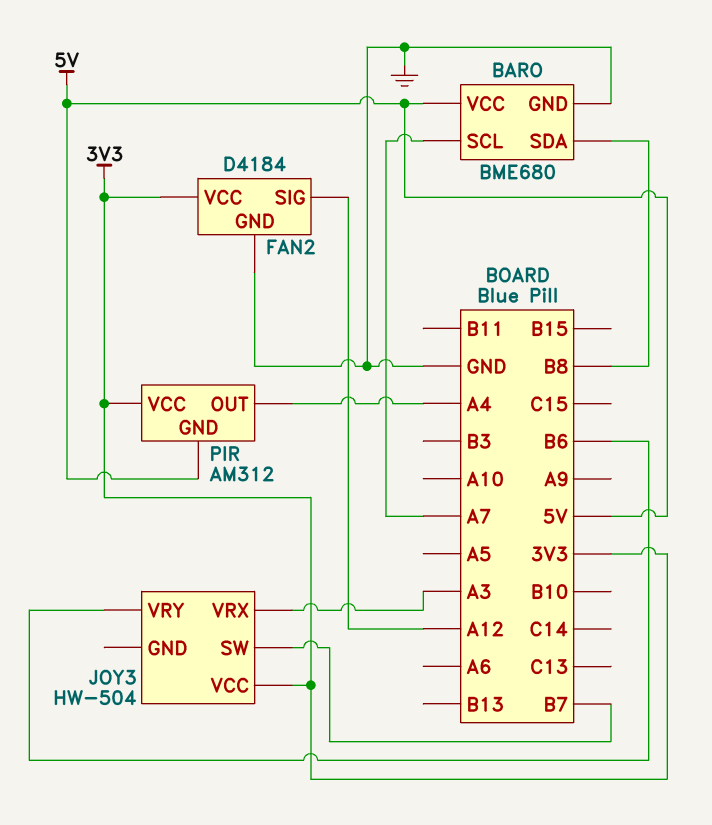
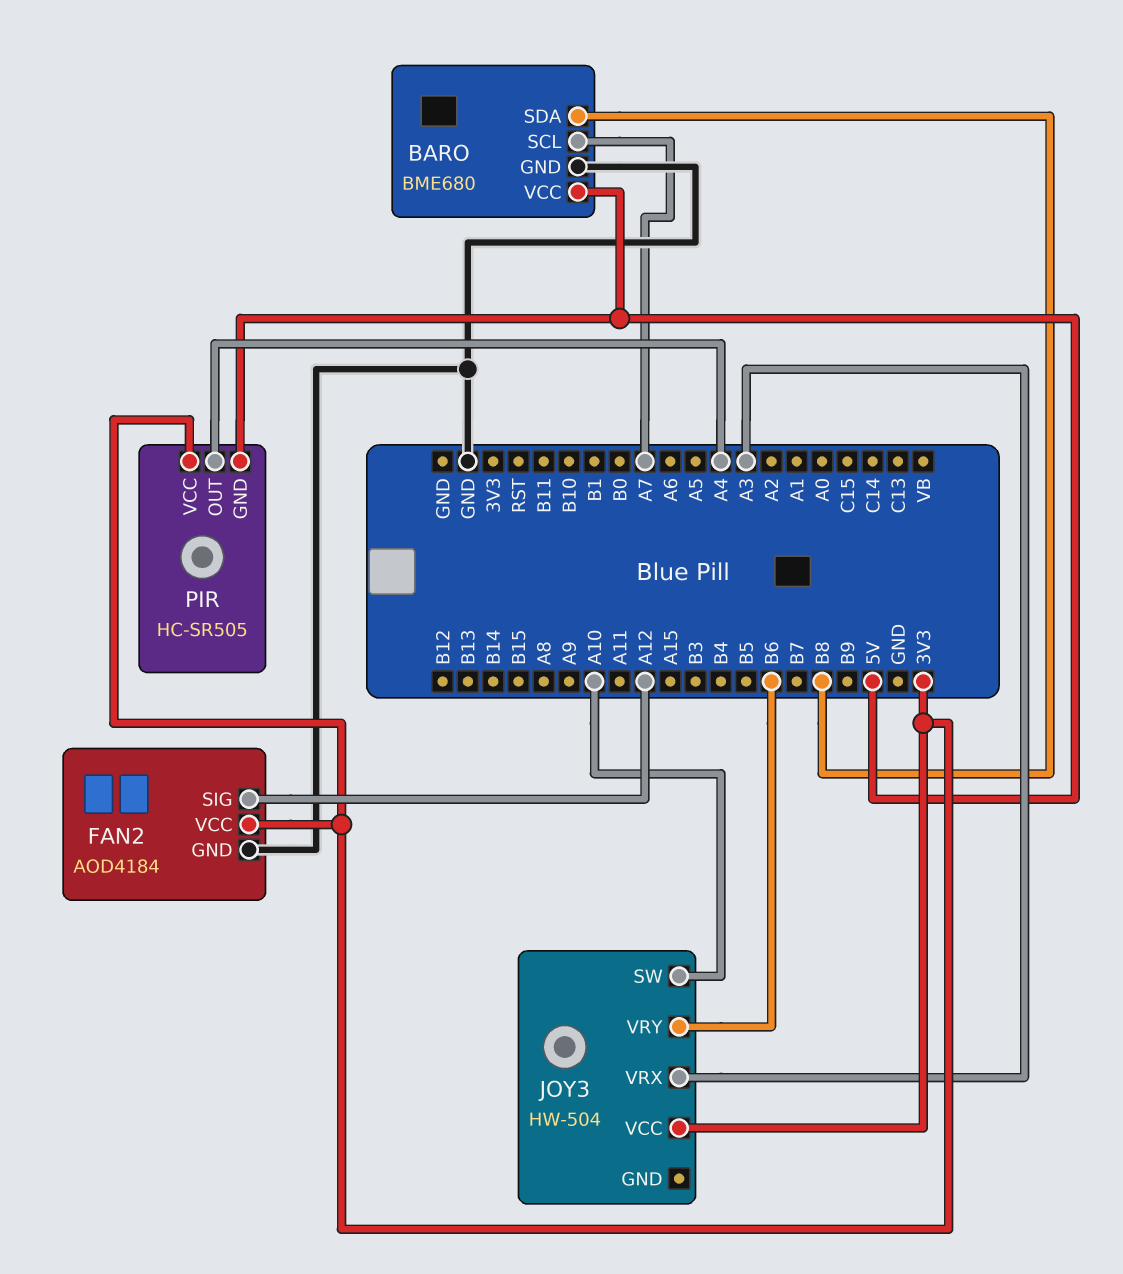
FAN2: D4184 -> AOD4184
JOY3 pin SW: B7 -> A10
PIR: AM312 -> HC-SR505

